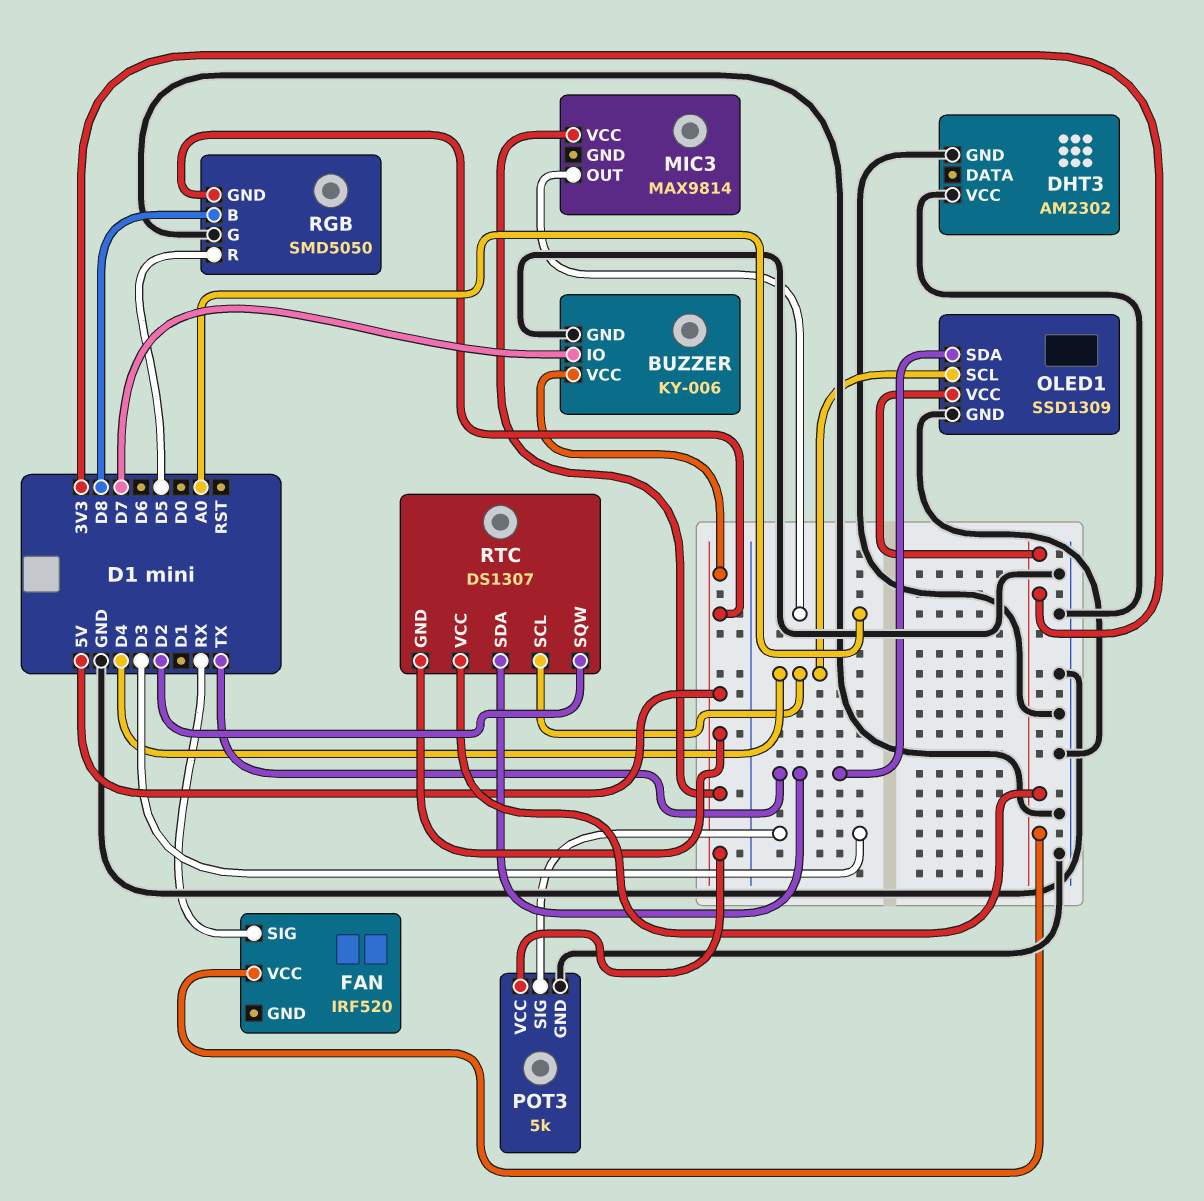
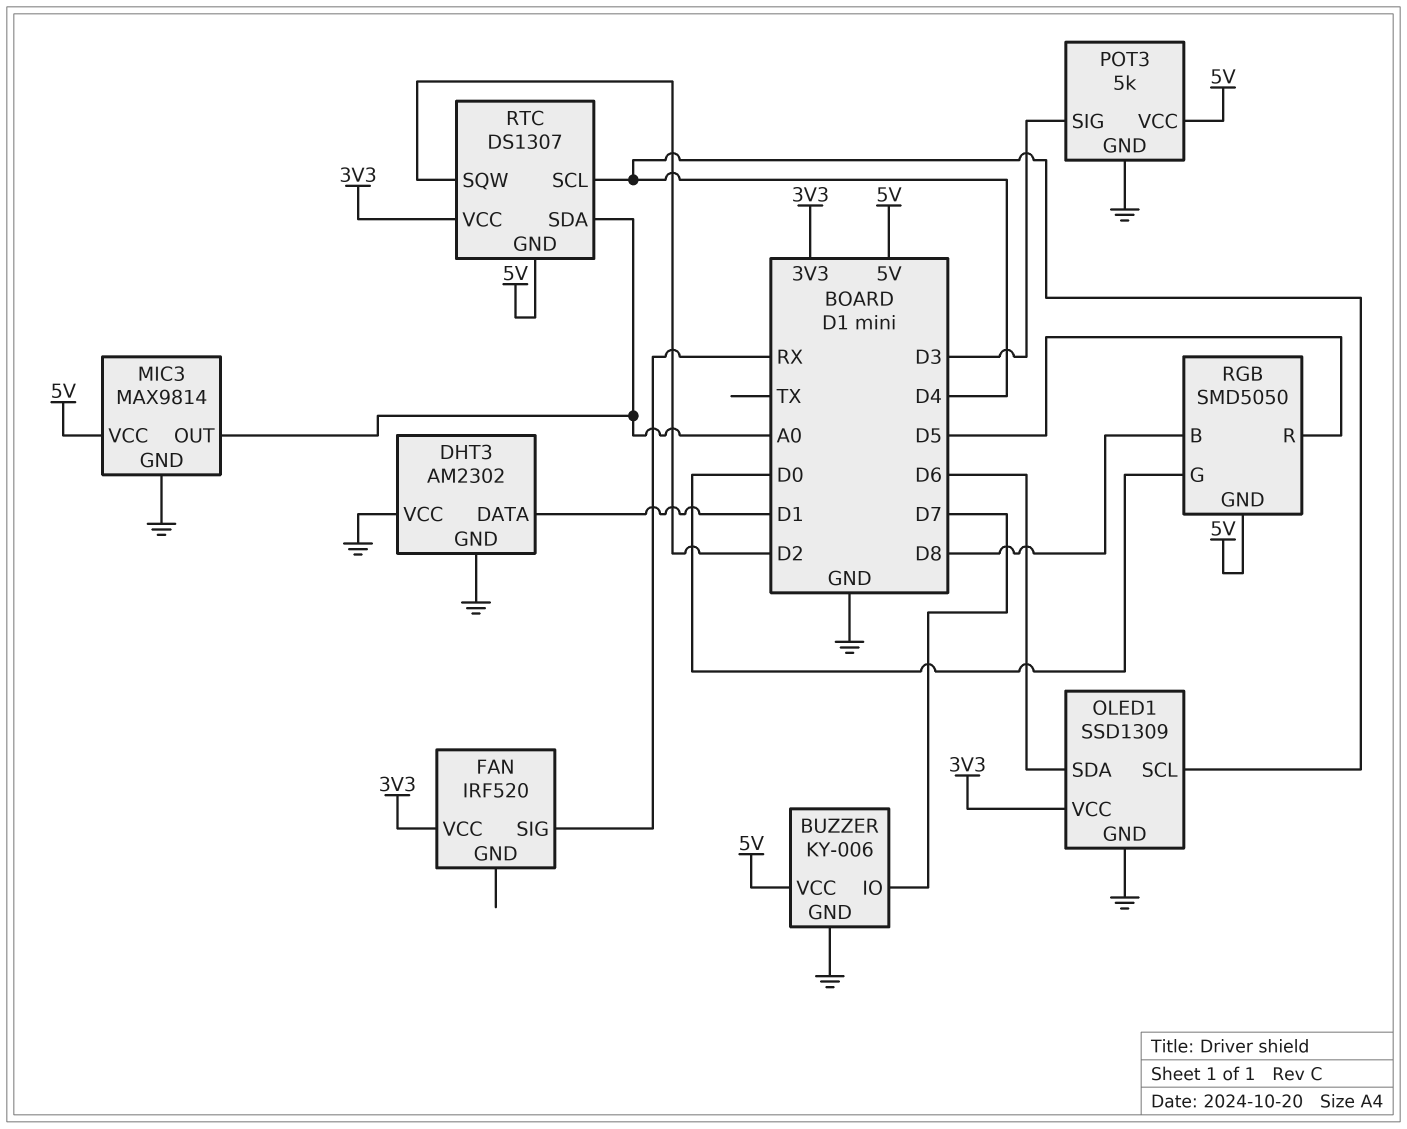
DHT3 pin DATA: none -> D1
MIC3 pin GND: none -> GND
OLED1 pin SDA: TX -> D6
RGB pin G: GND -> D0
RTC pin SDA: TX -> A0

